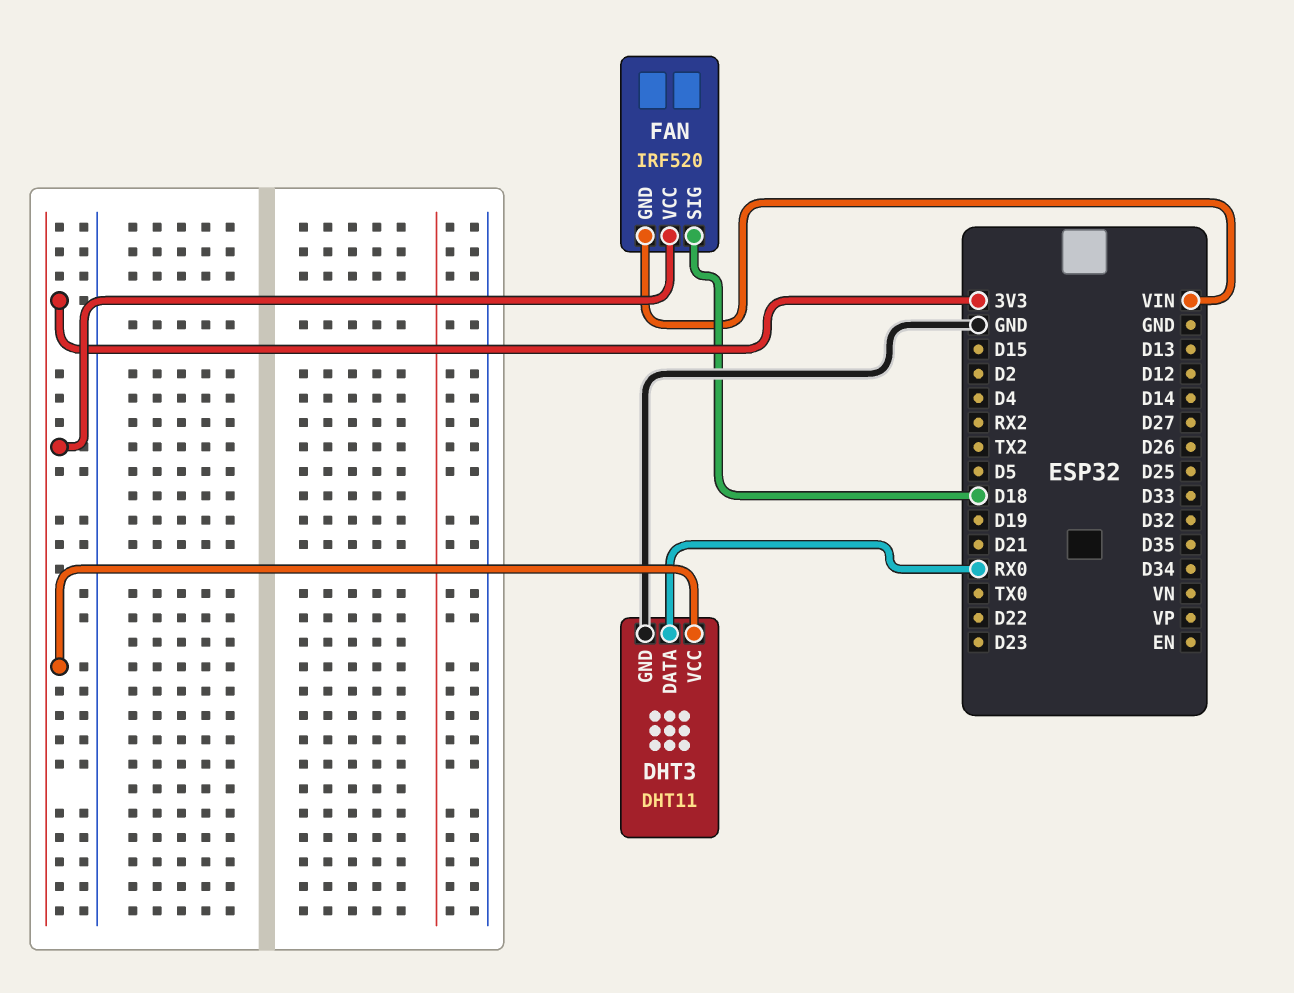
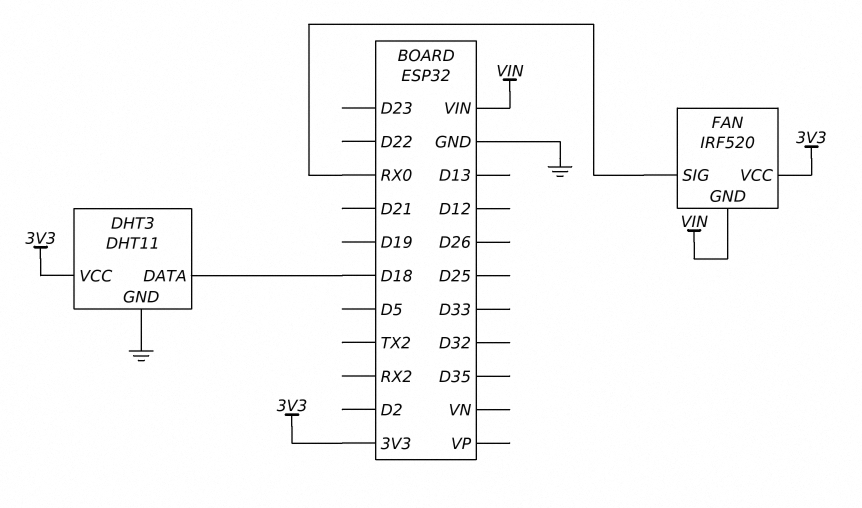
DHT3 pin DATA: RX0 -> D18
FAN pin SIG: D18 -> RX0

